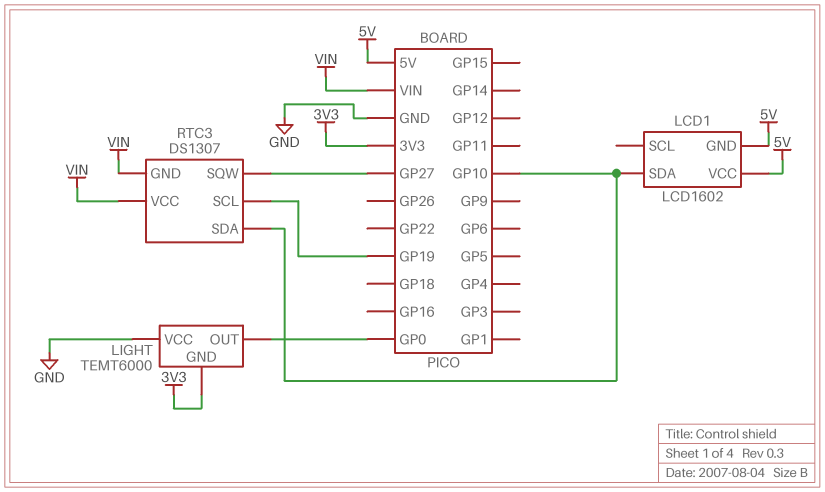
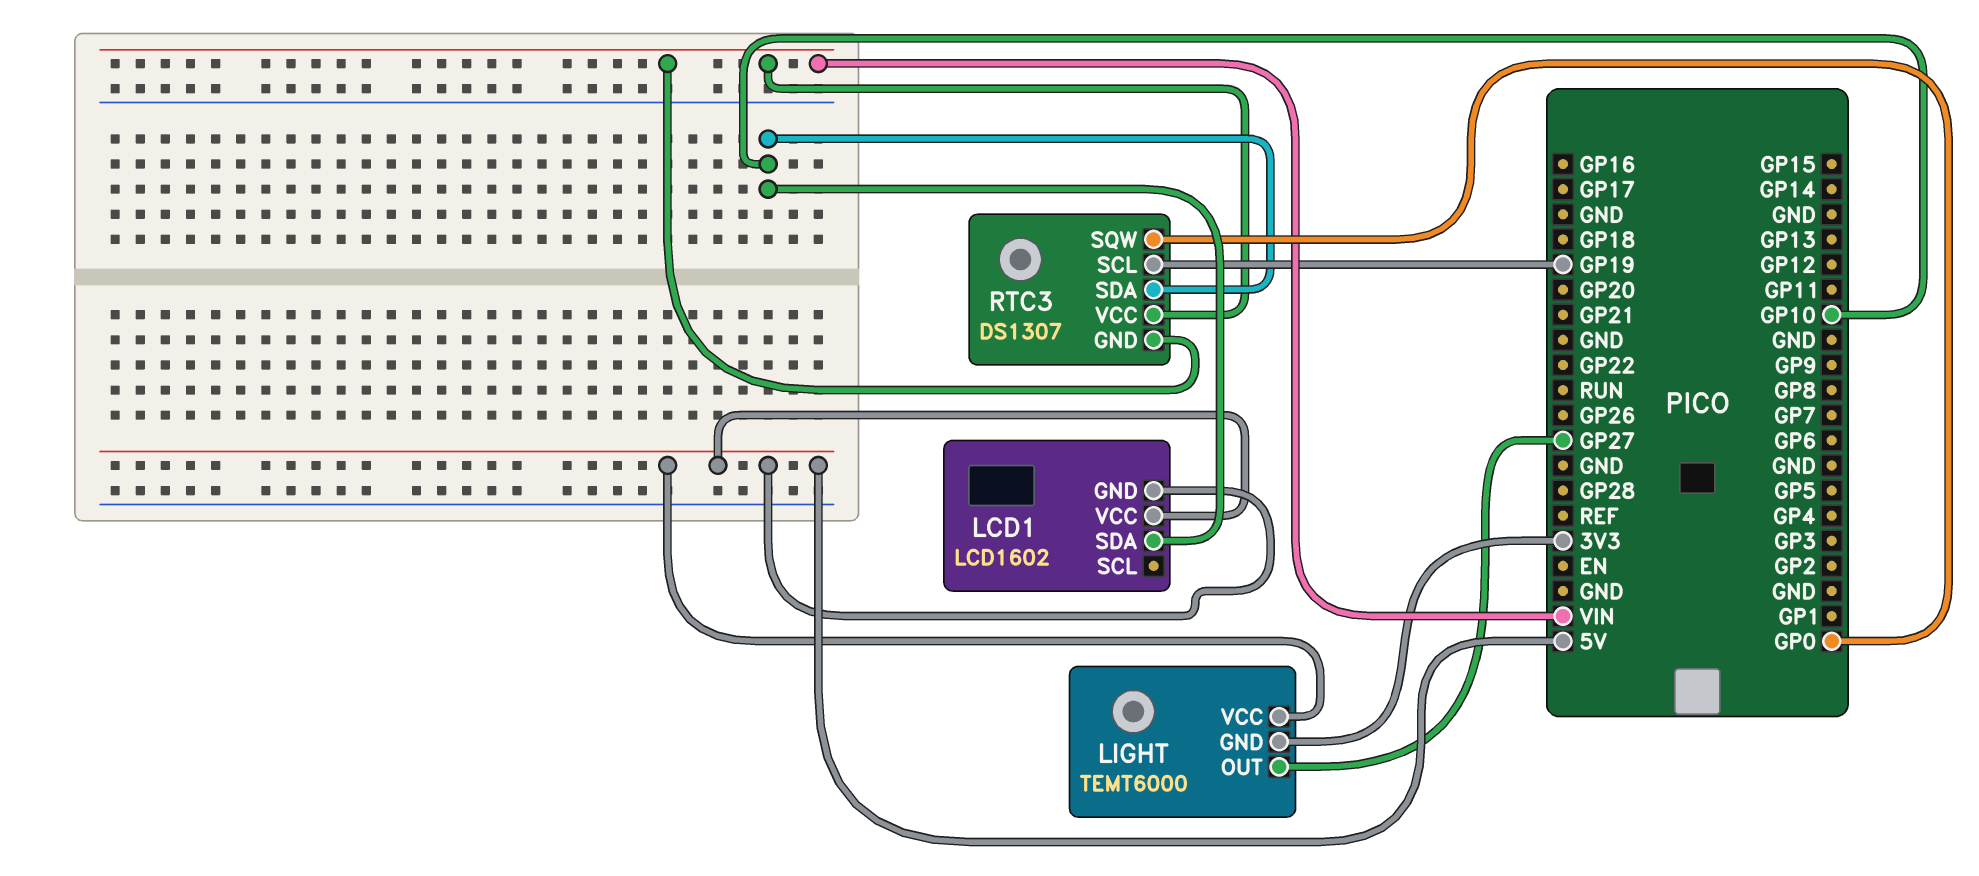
LIGHT pin OUT: GP0 -> GP27
LIGHT pin VCC: GND -> 5V
RTC3 pin SQW: GP27 -> GP0

